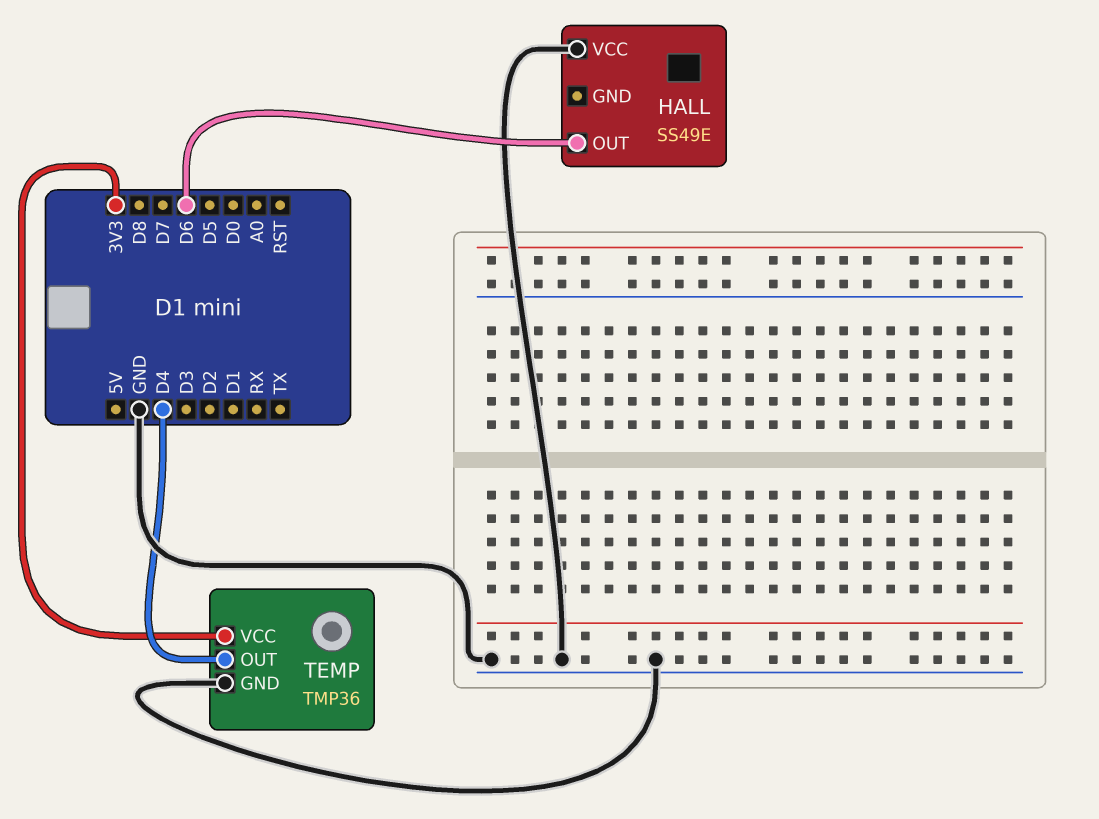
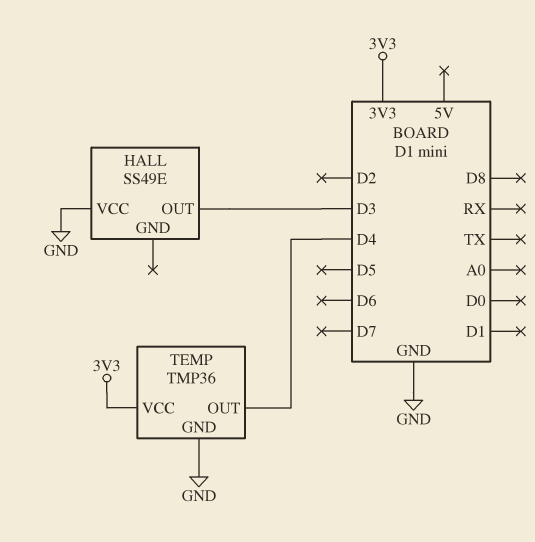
HALL pin OUT: D6 -> D3

